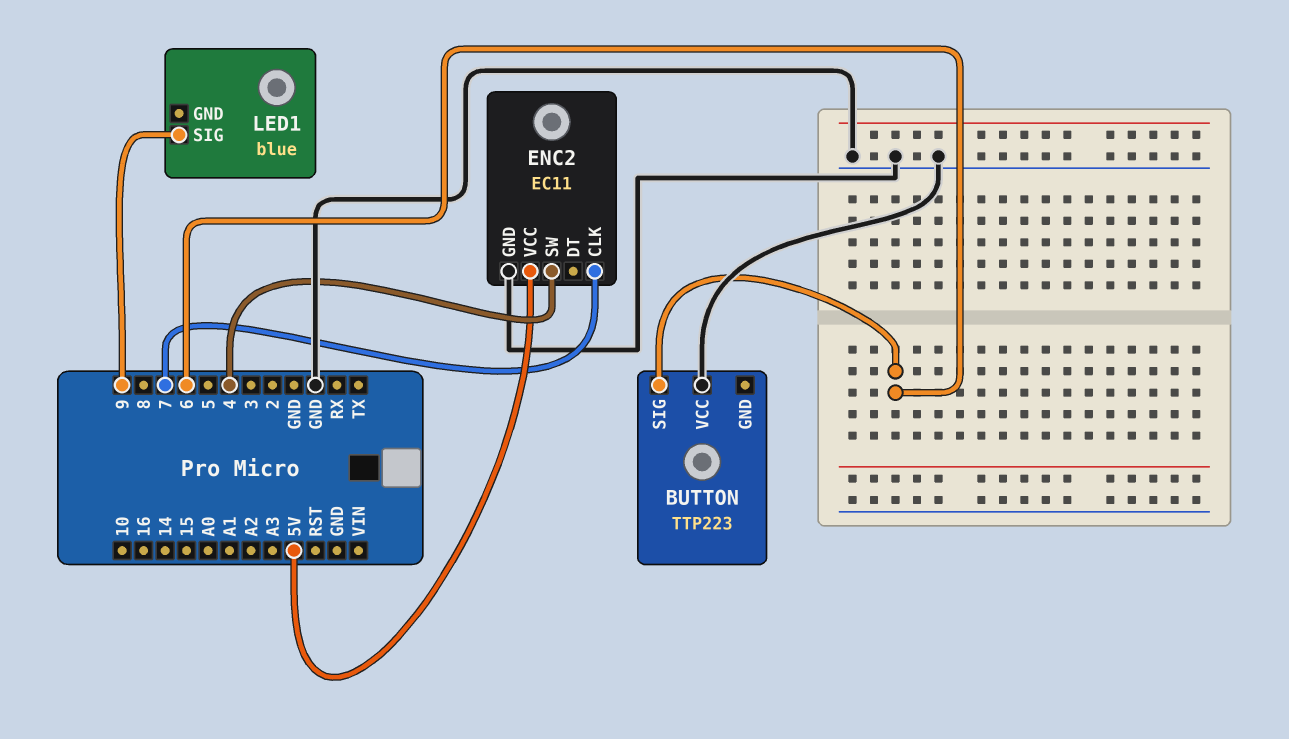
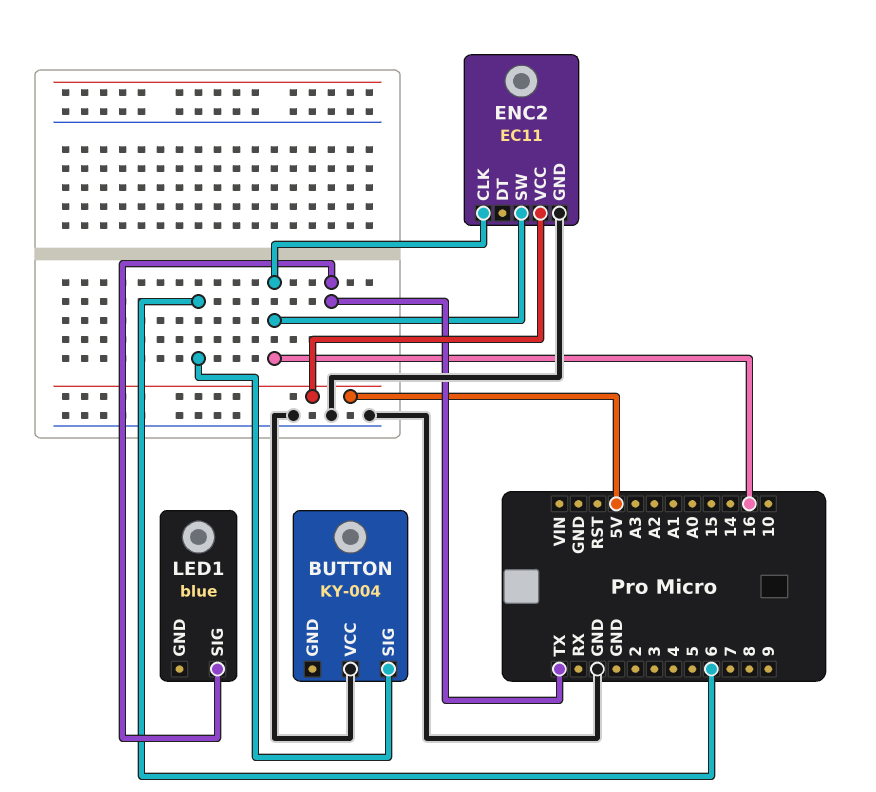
BUTTON: TTP223 -> KY-004
ENC2 pin CLK: 7 -> 16
ENC2 pin SW: 4 -> 16
LED1 pin SIG: 9 -> TX

